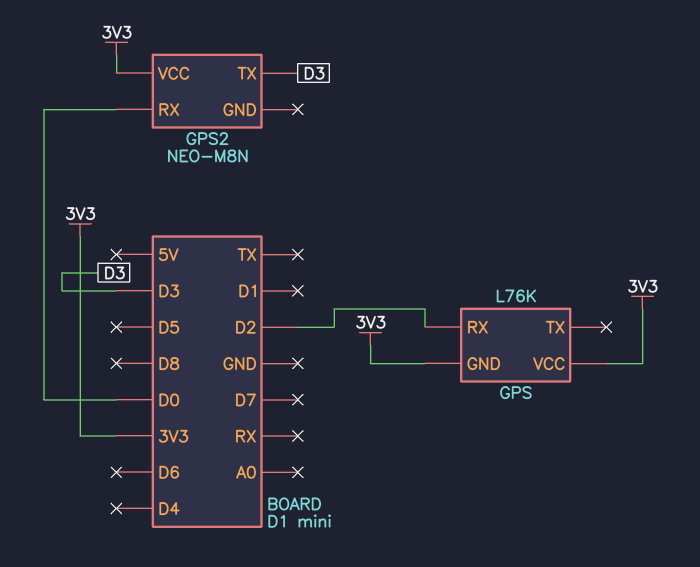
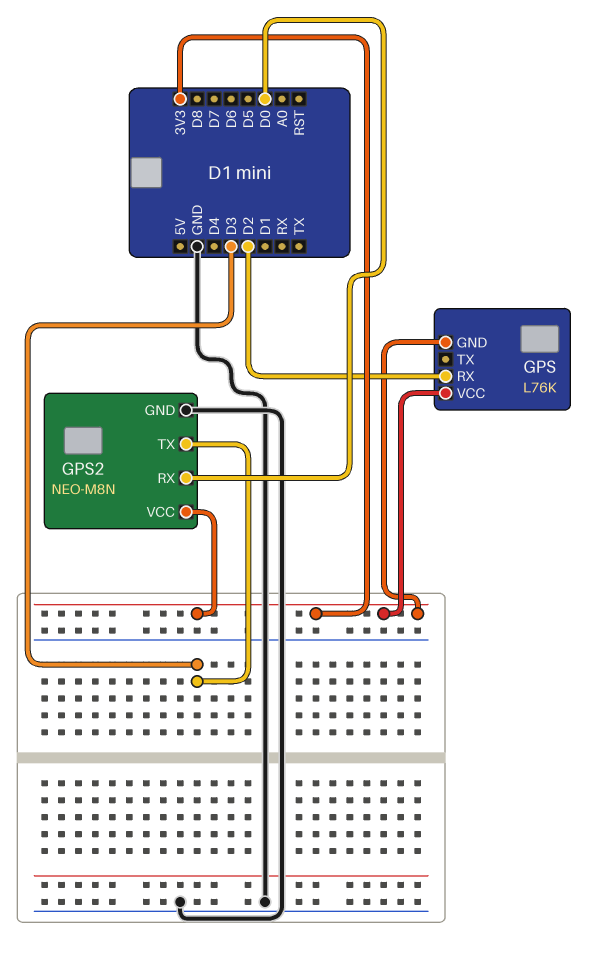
GPS2 pin GND: none -> GND

